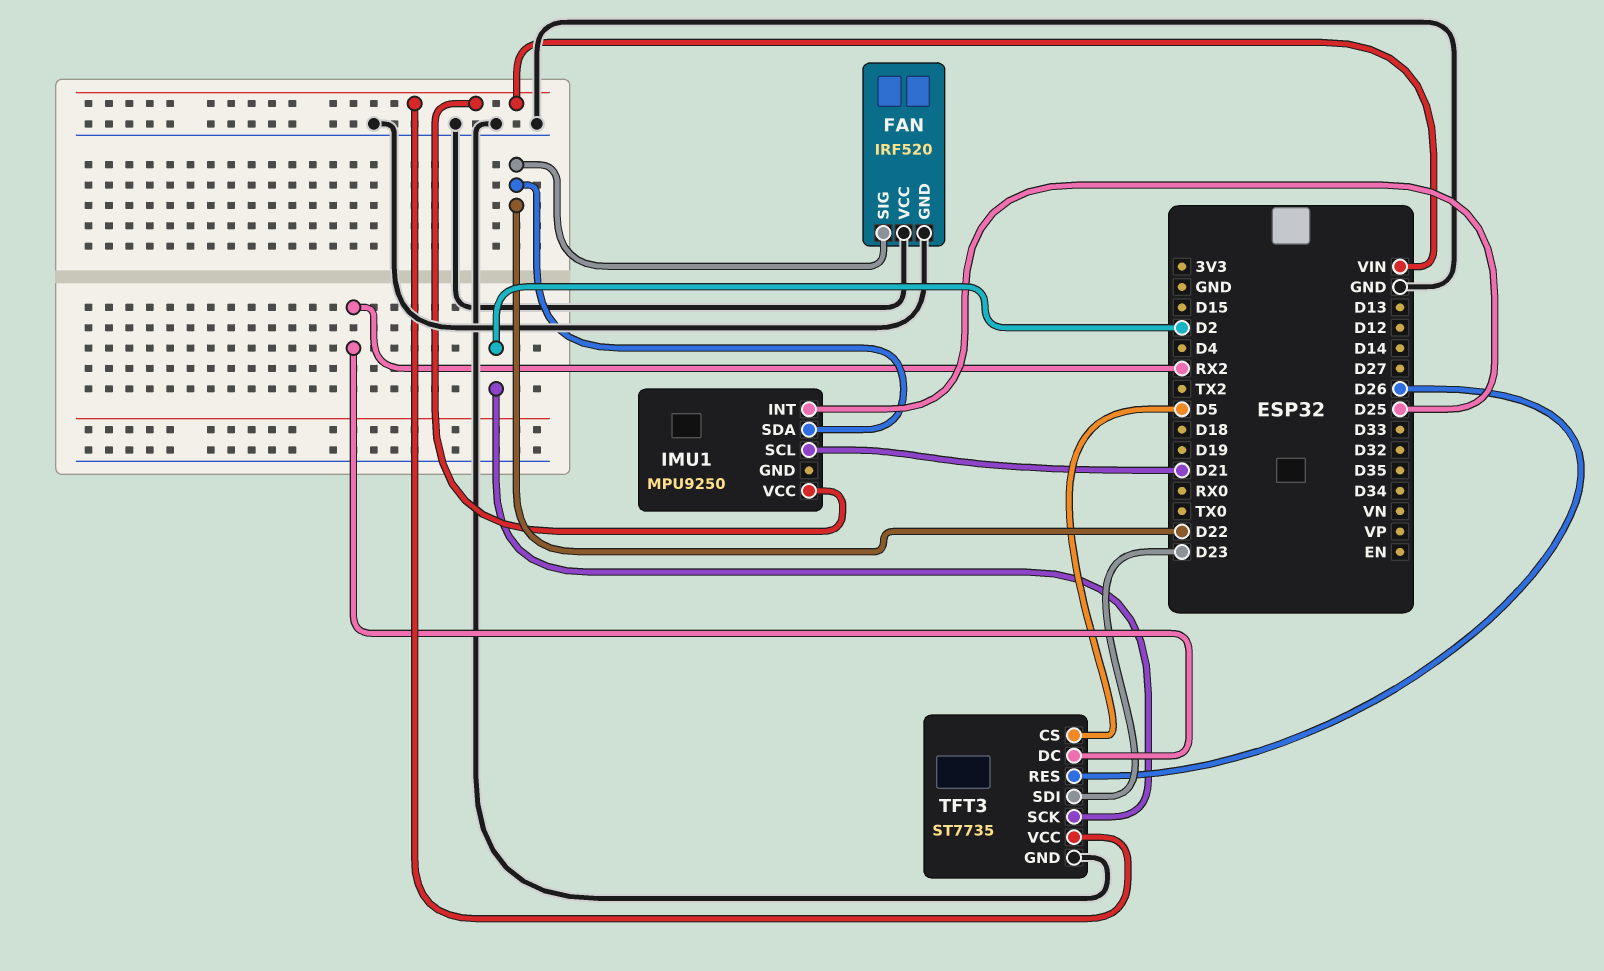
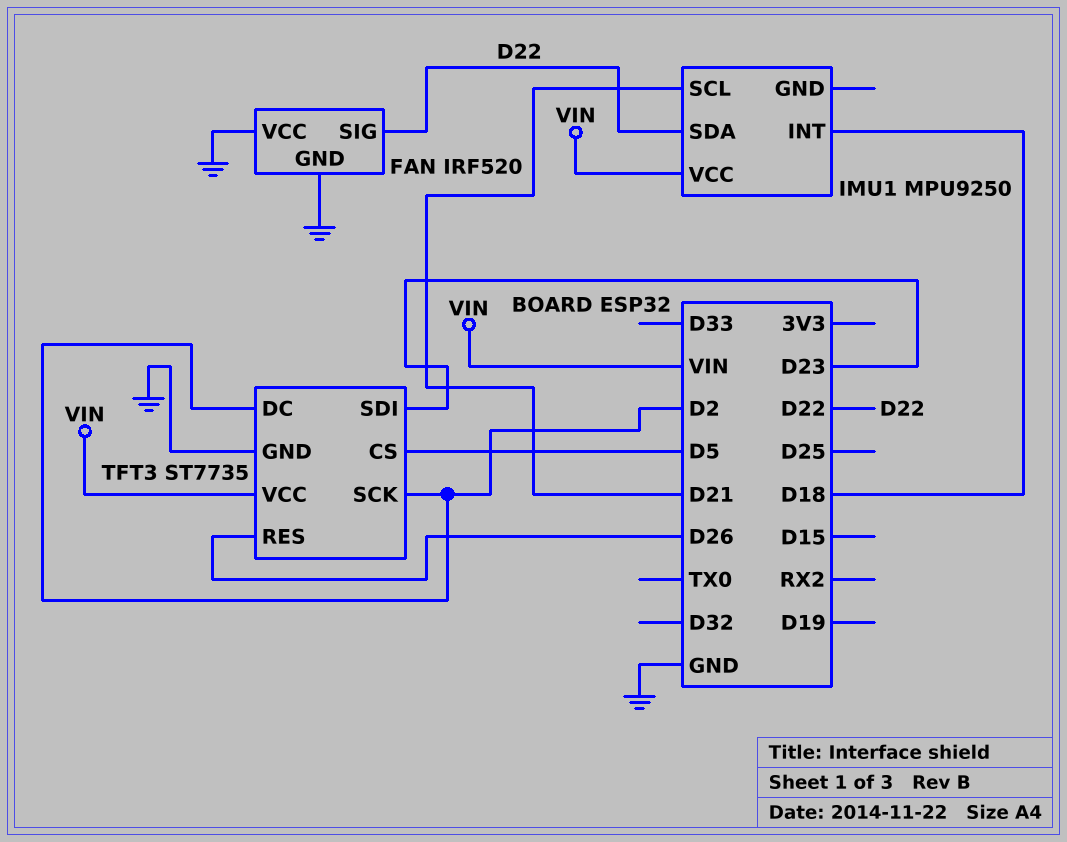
IMU1 pin INT: D25 -> D18
TFT3 pin DC: RX2 -> D2

